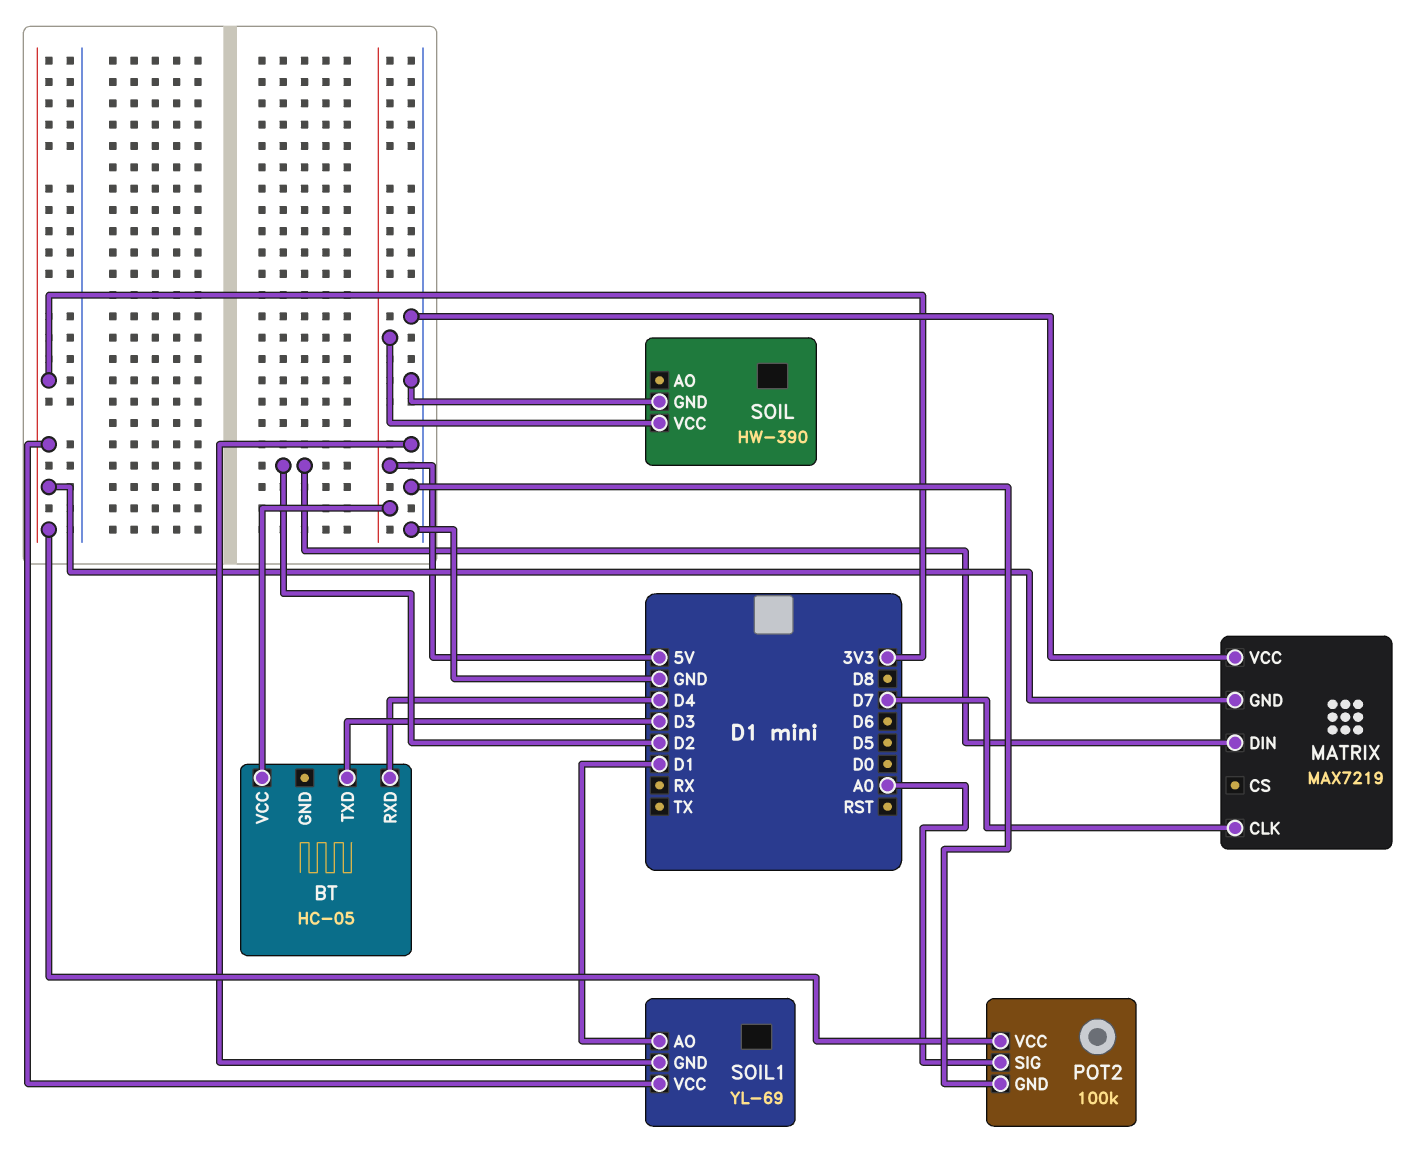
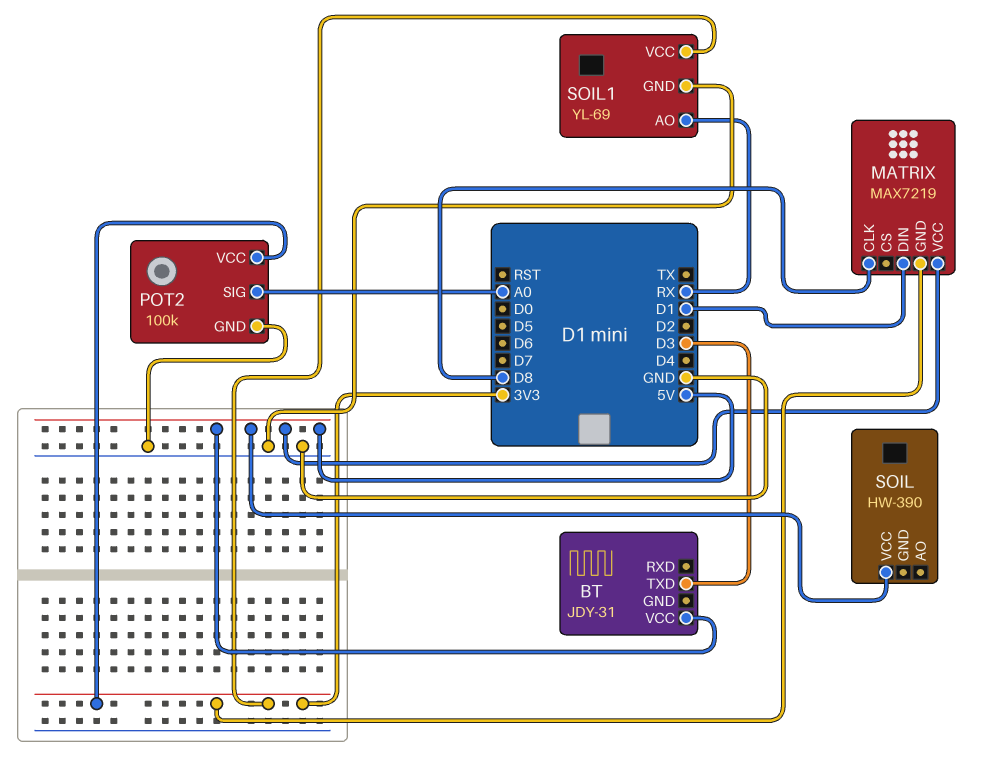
BT: HC-05 -> JDY-31
BT pin RXD: D4 -> none
MATRIX pin CLK: D7 -> D8
MATRIX pin DIN: D2 -> D1
MATRIX pin VCC: GND -> 5V
SOIL pin GND: GND -> none
SOIL1 pin AO: D1 -> RX

